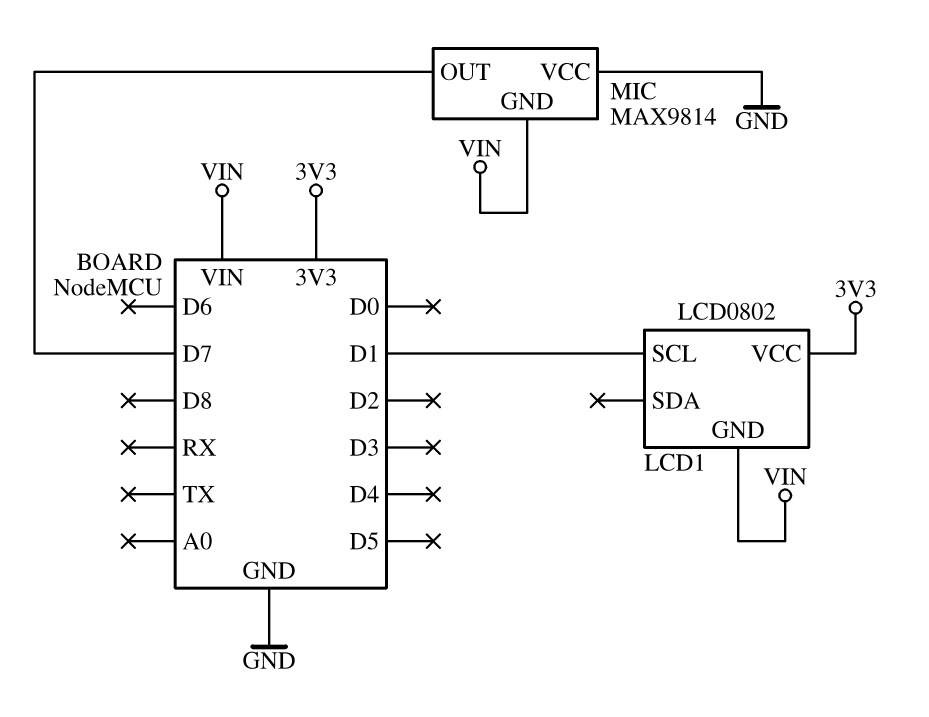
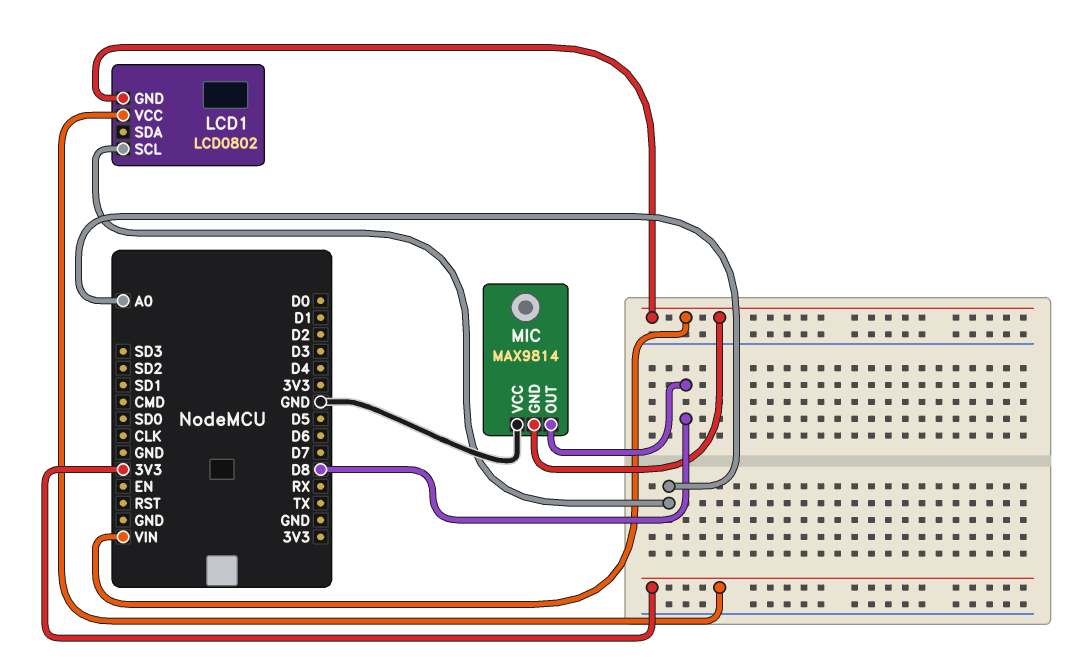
LCD1 pin SCL: D1 -> A0
MIC pin OUT: D7 -> D8

